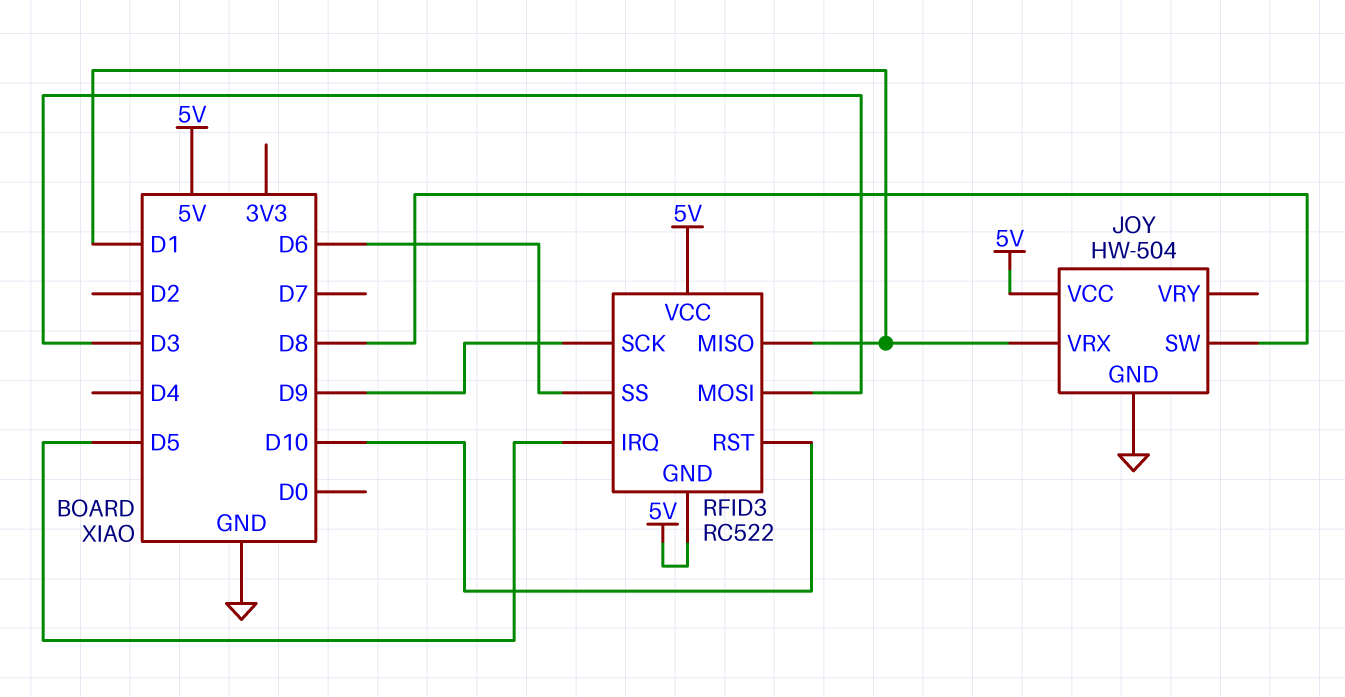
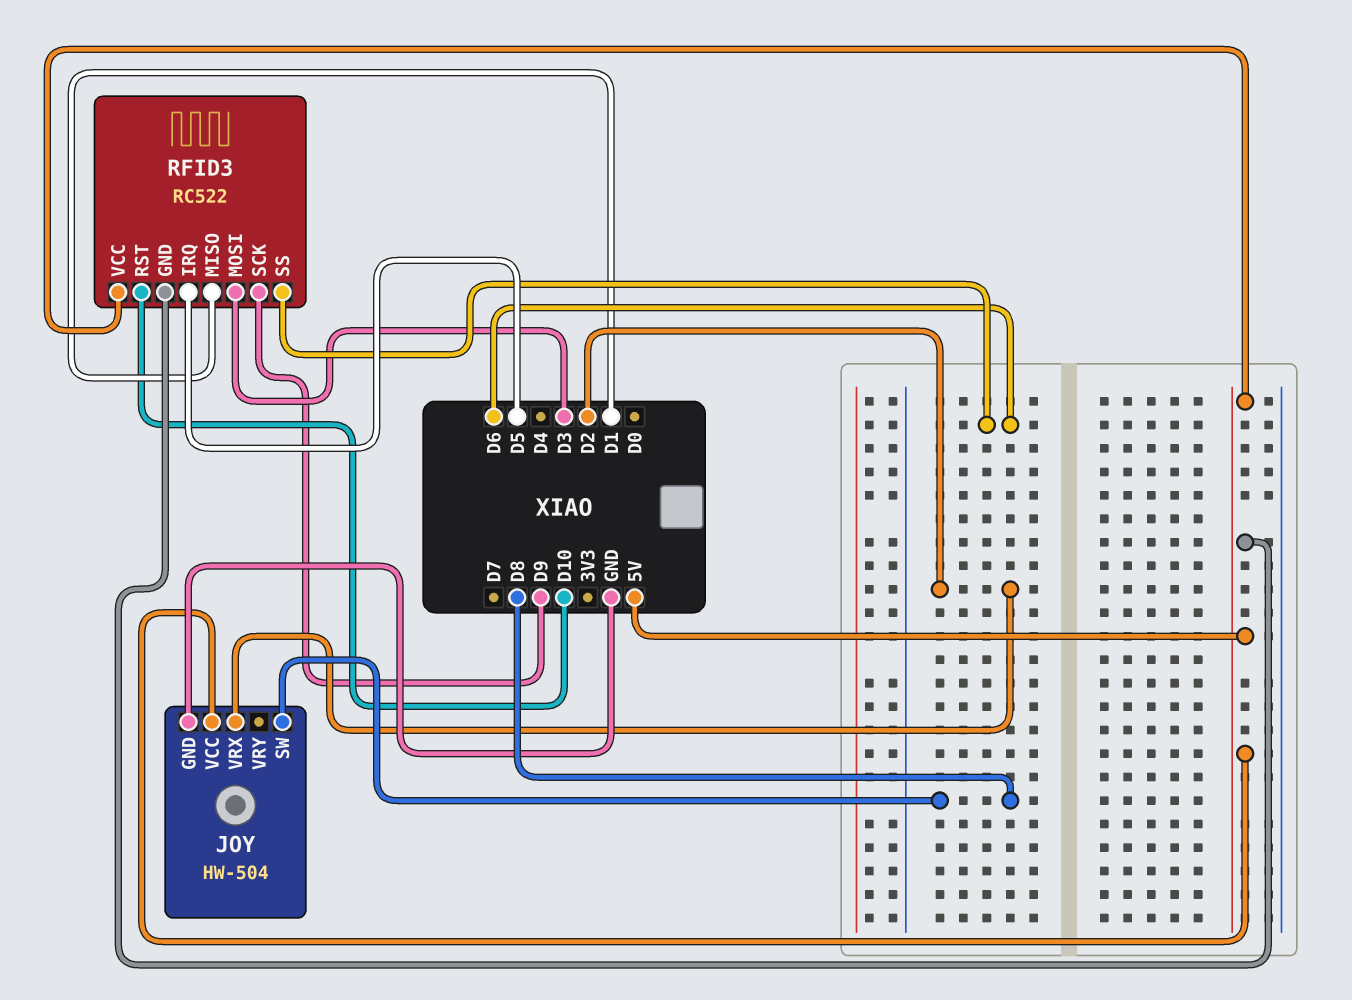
JOY pin VRX: D1 -> D2

